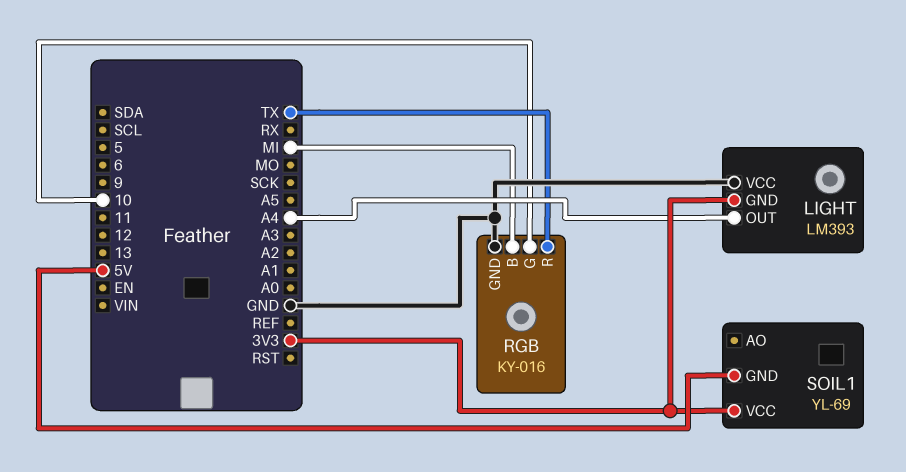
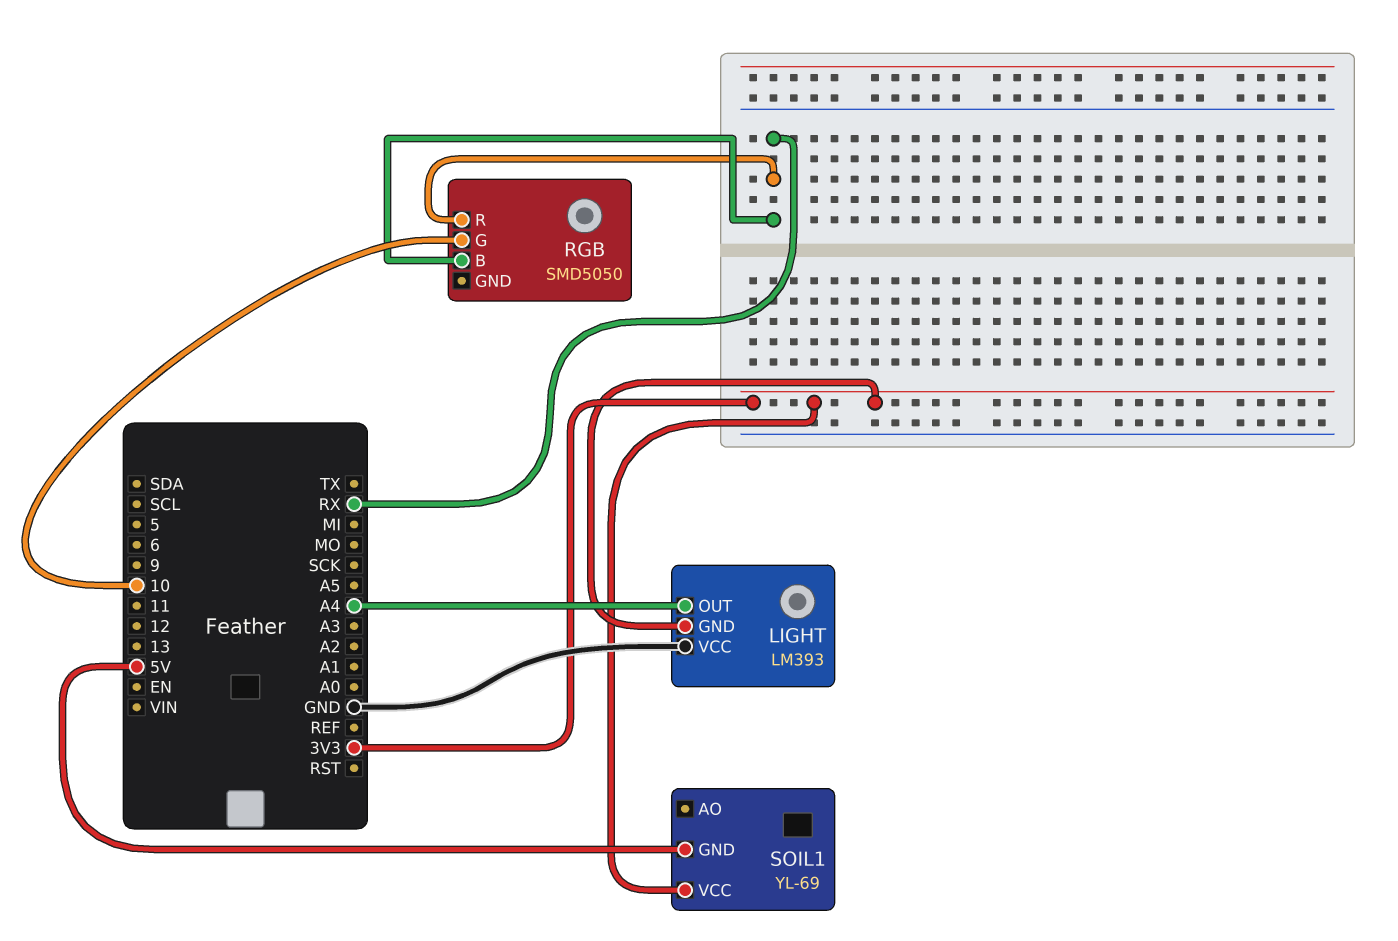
RGB: KY-016 -> SMD5050
RGB pin B: MI -> RX
RGB pin GND: GND -> none
RGB pin R: TX -> RX

